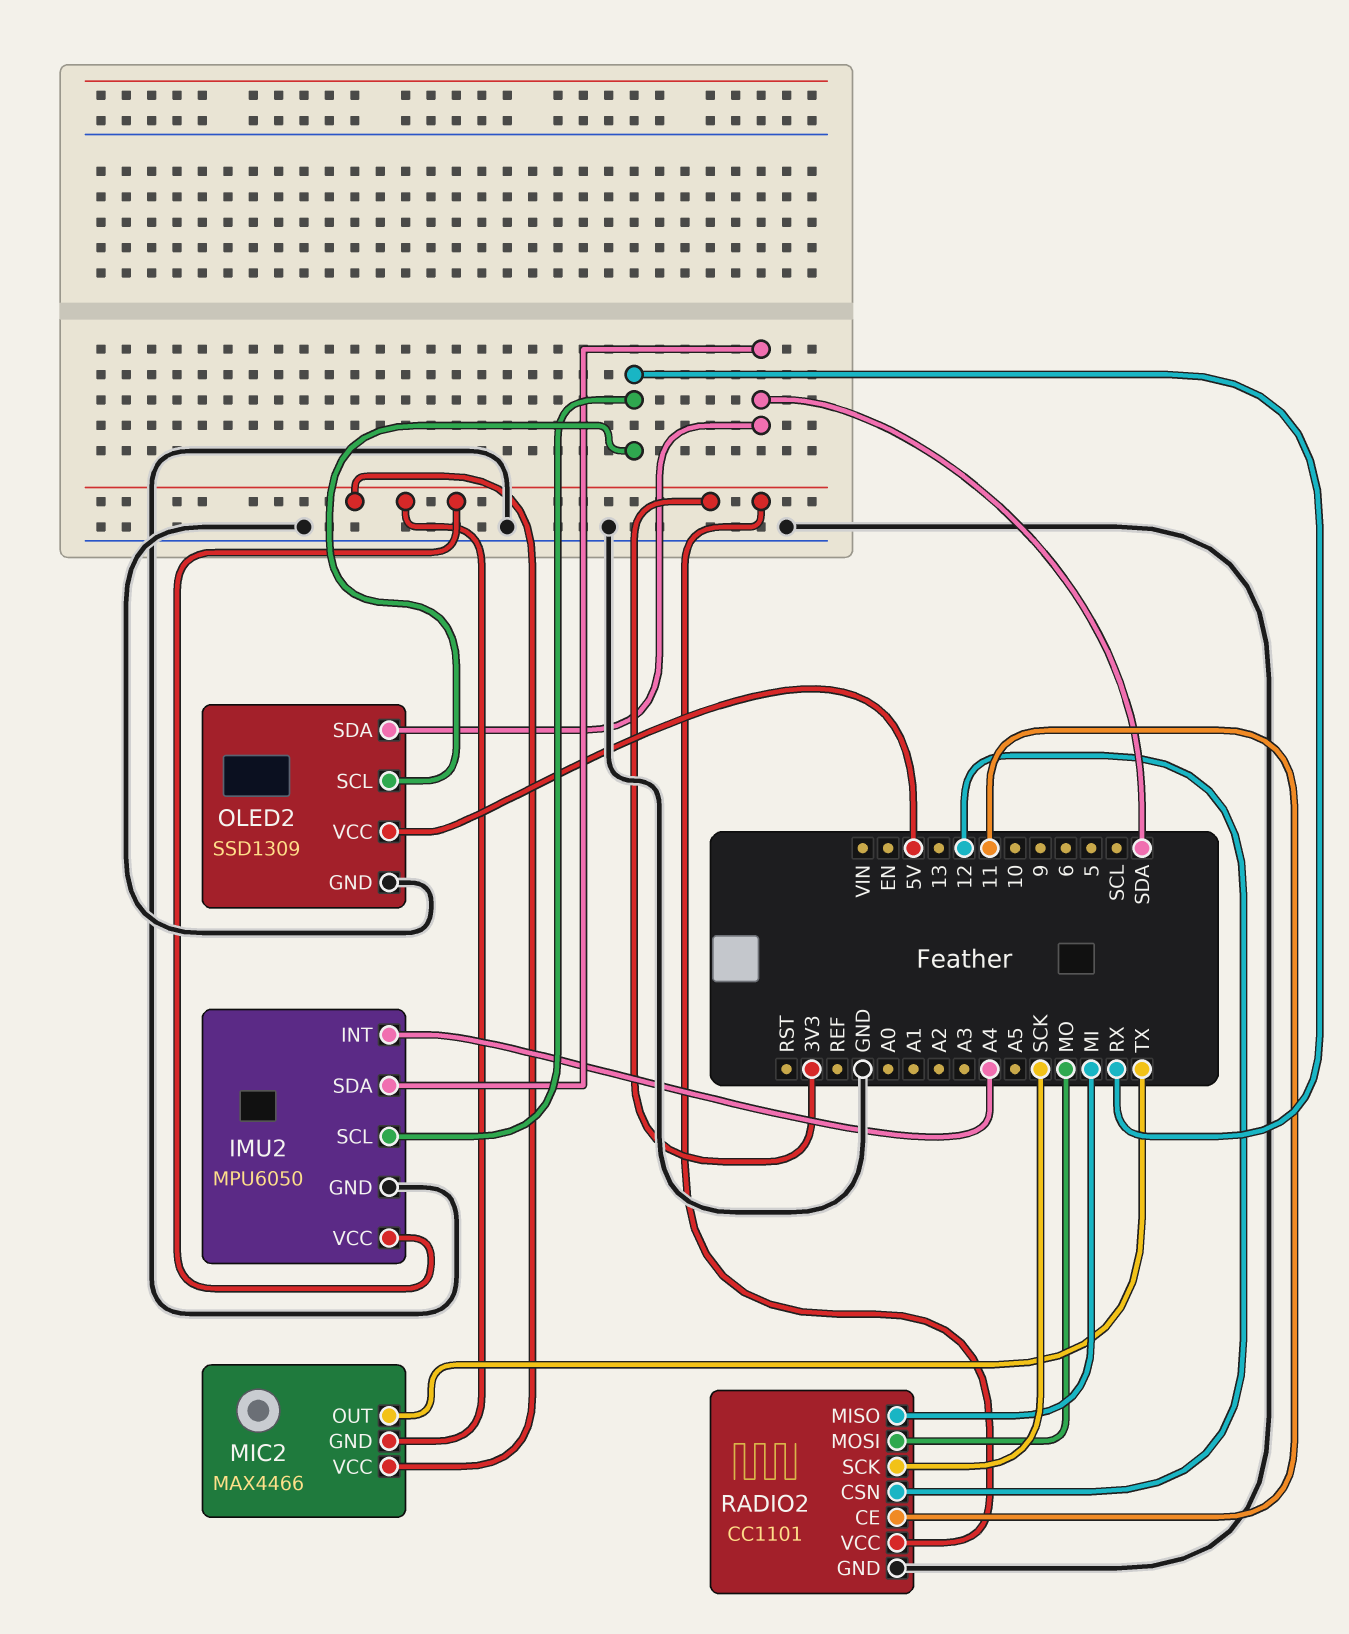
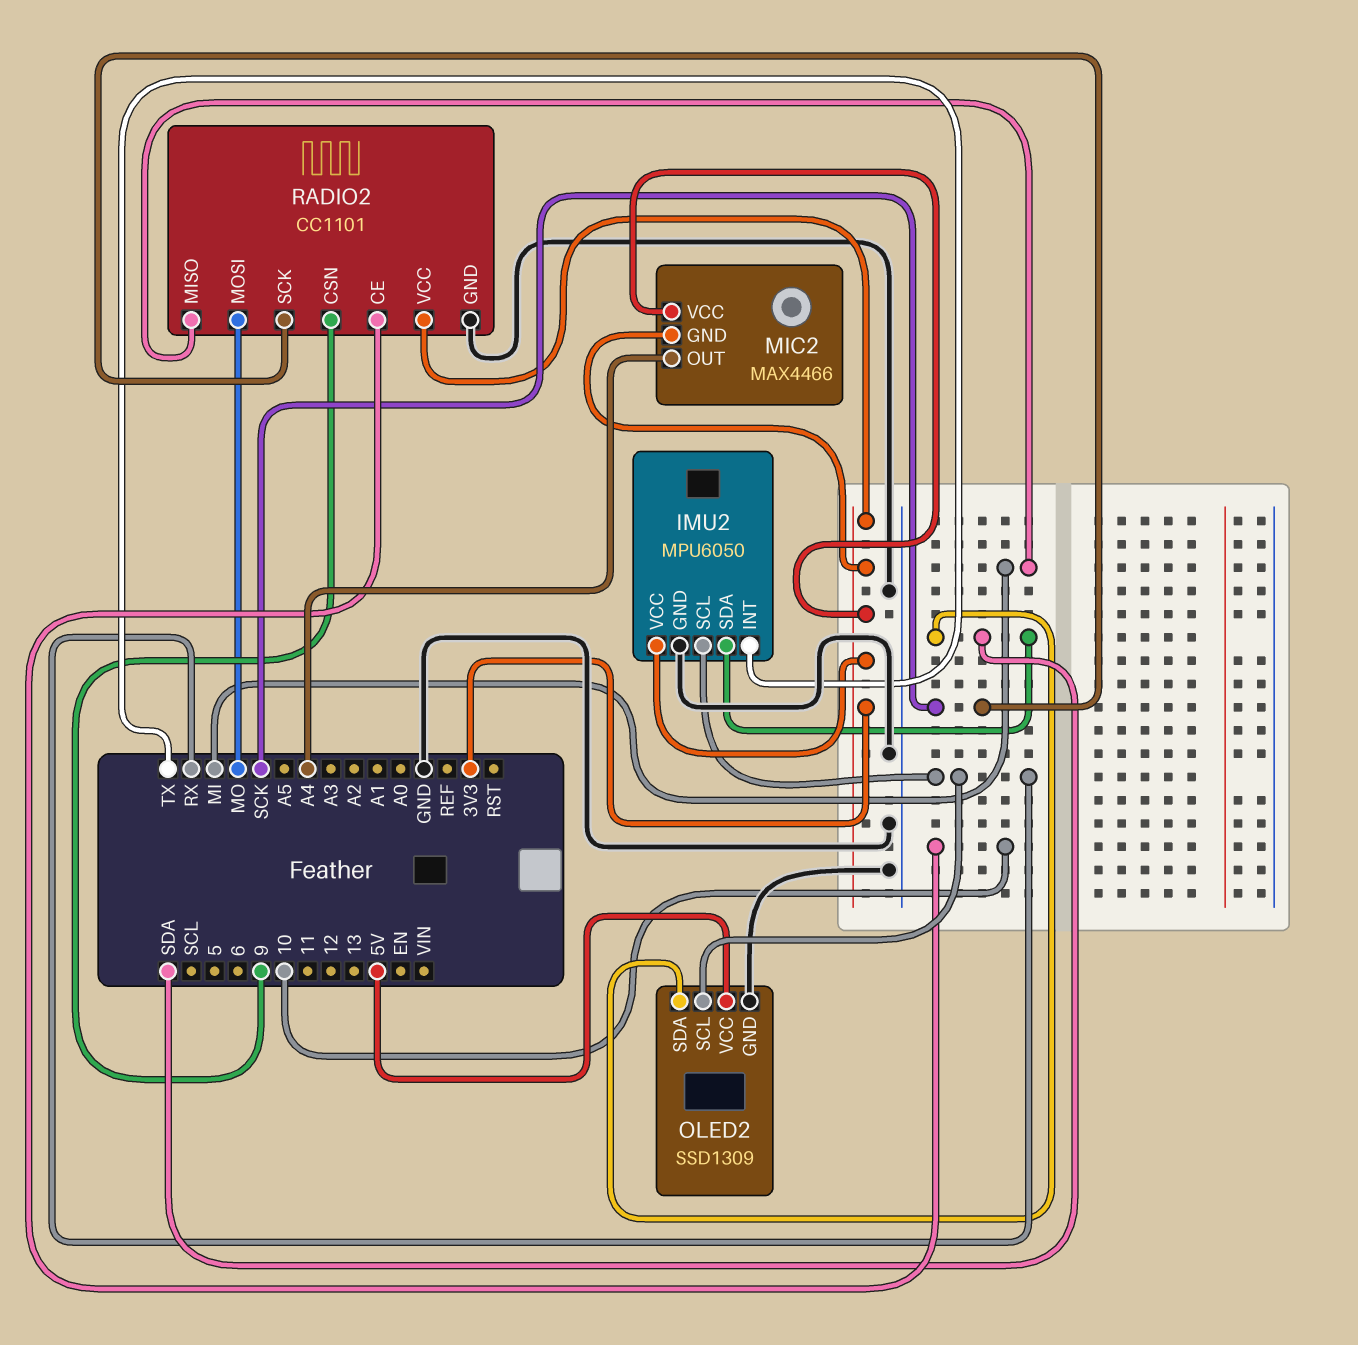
IMU2 pin INT: A4 -> TX
MIC2 pin OUT: TX -> A4
RADIO2 pin CE: 11 -> 10
RADIO2 pin CSN: 12 -> 9

